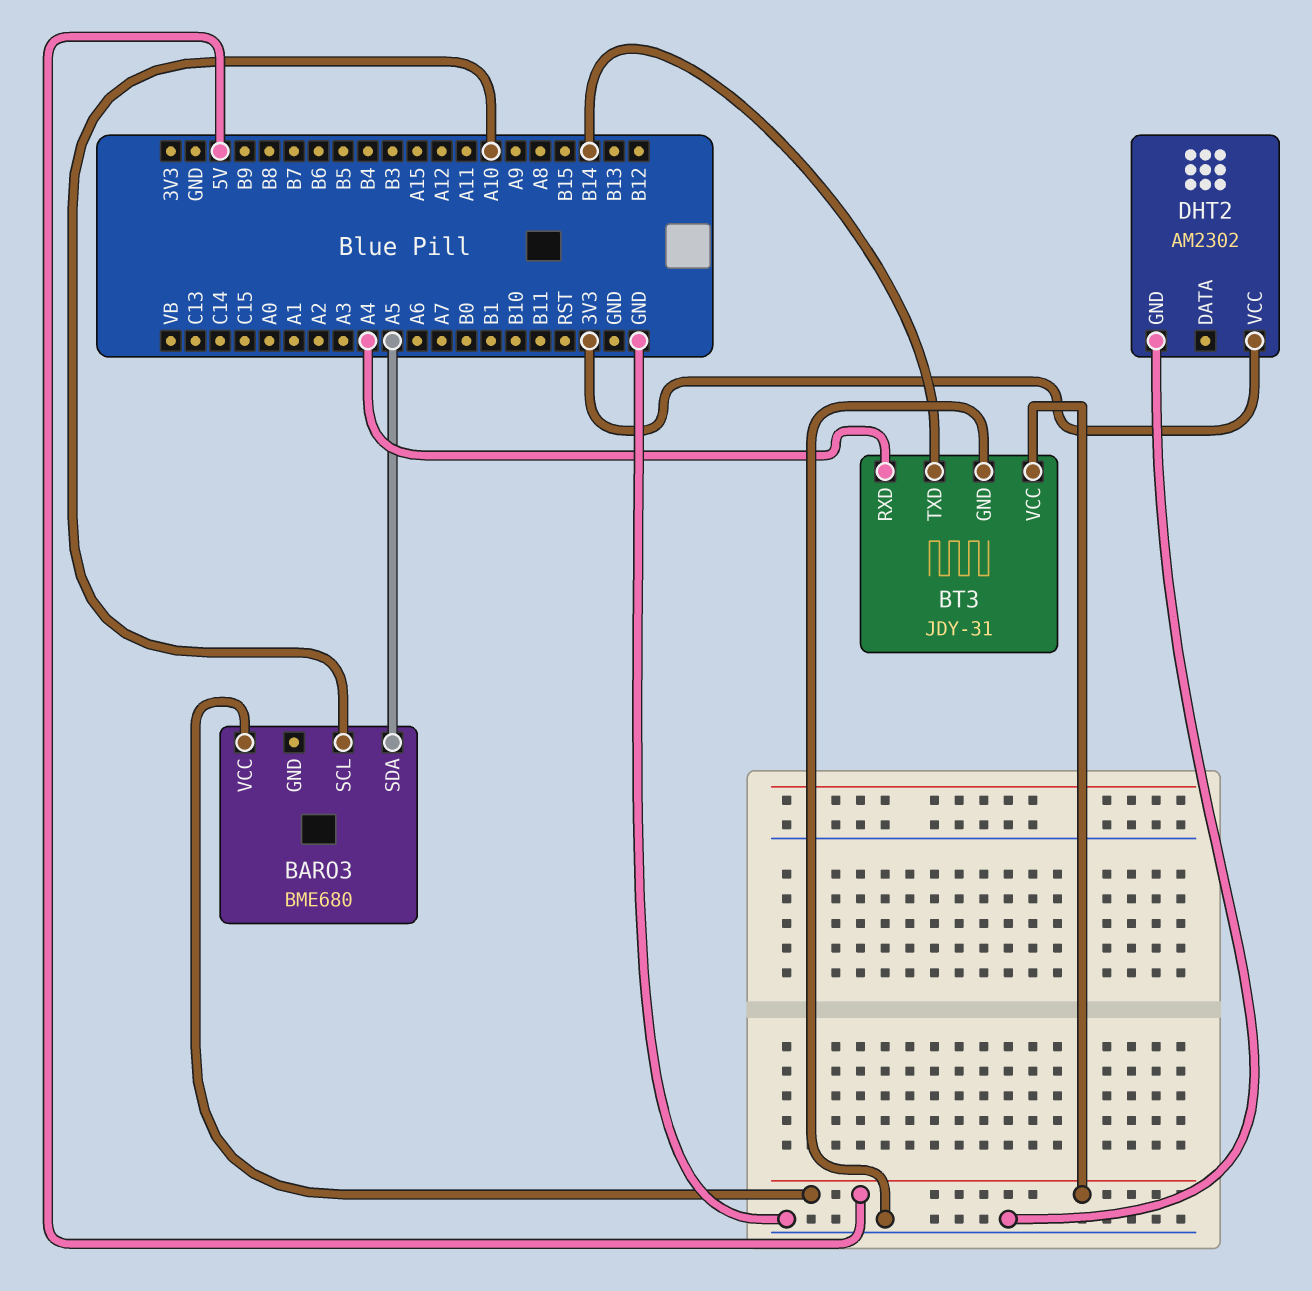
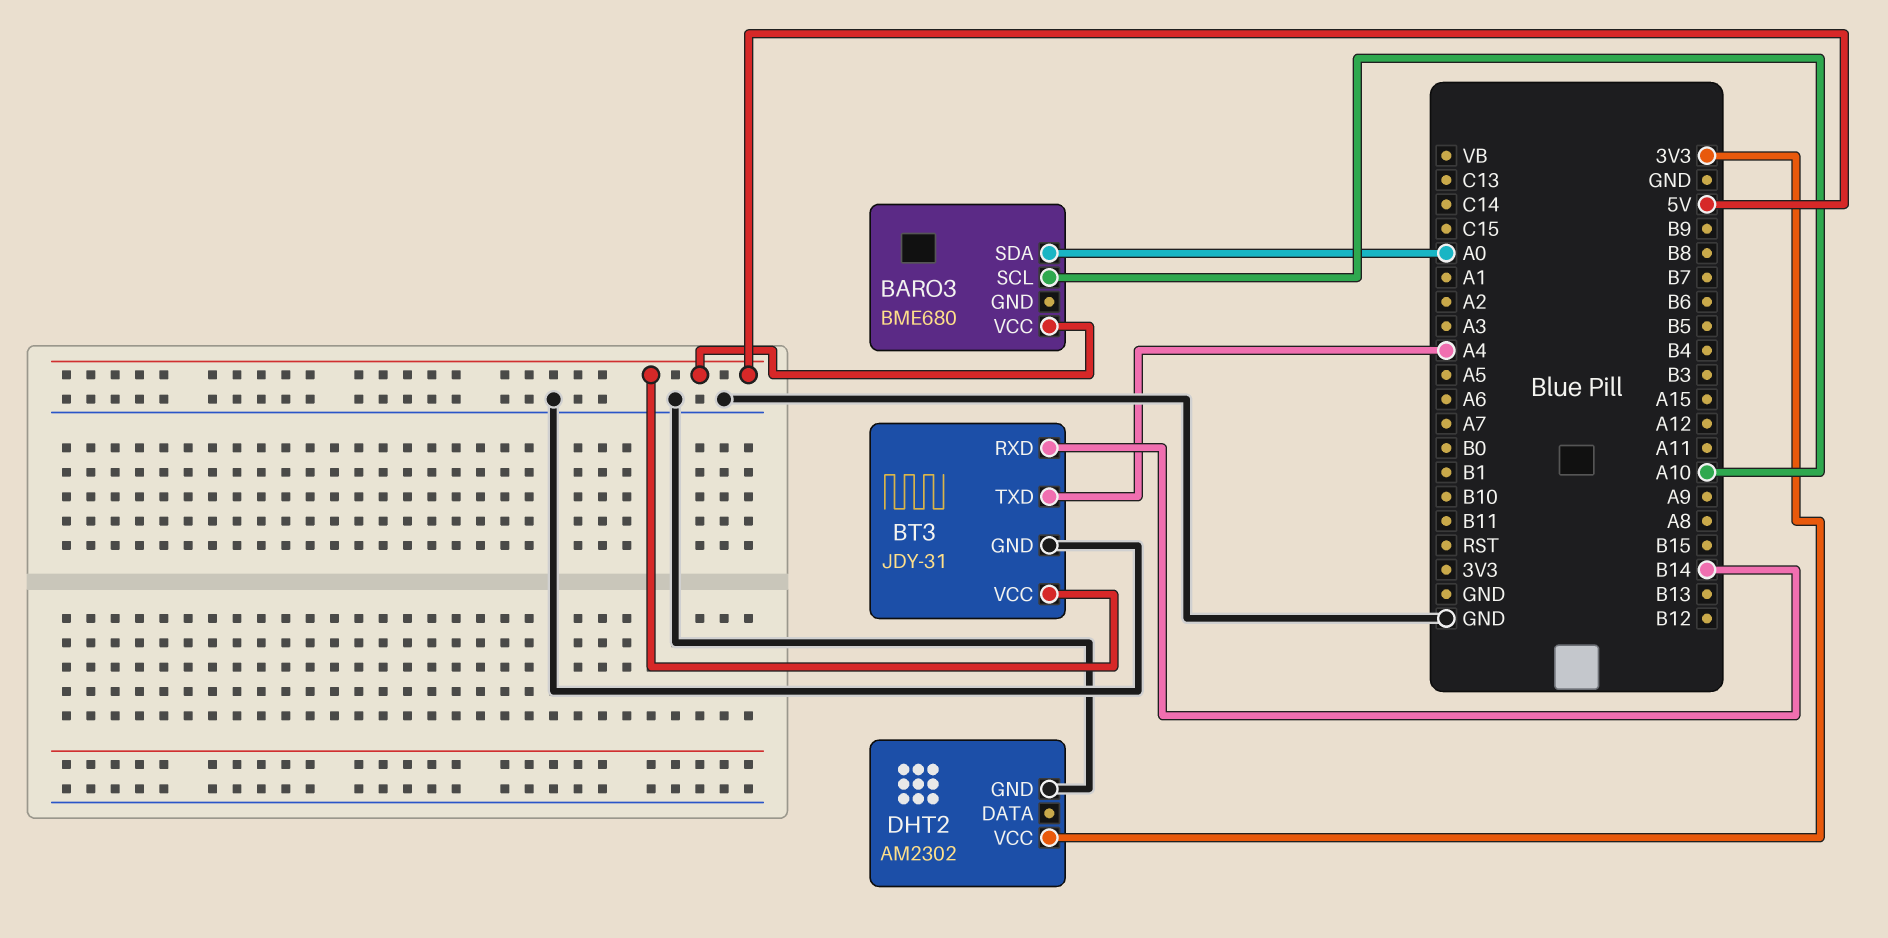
BARO3 pin SDA: A5 -> A0
BT3 pin RXD: A4 -> B14
BT3 pin TXD: B14 -> A4

